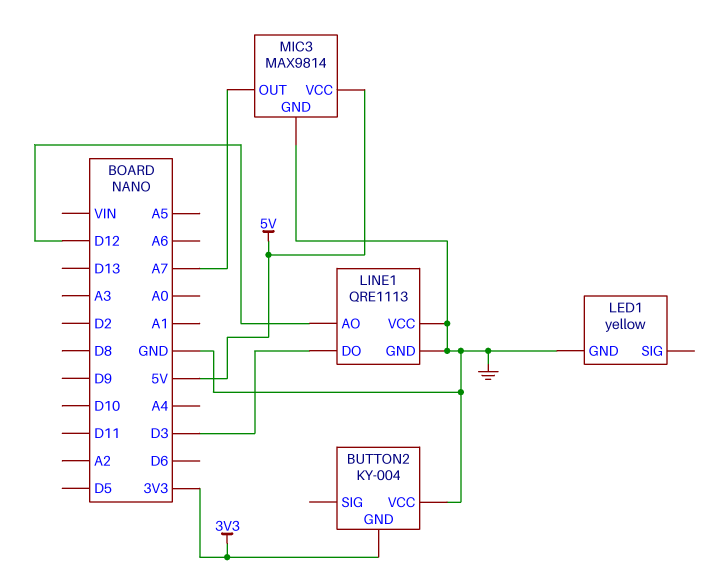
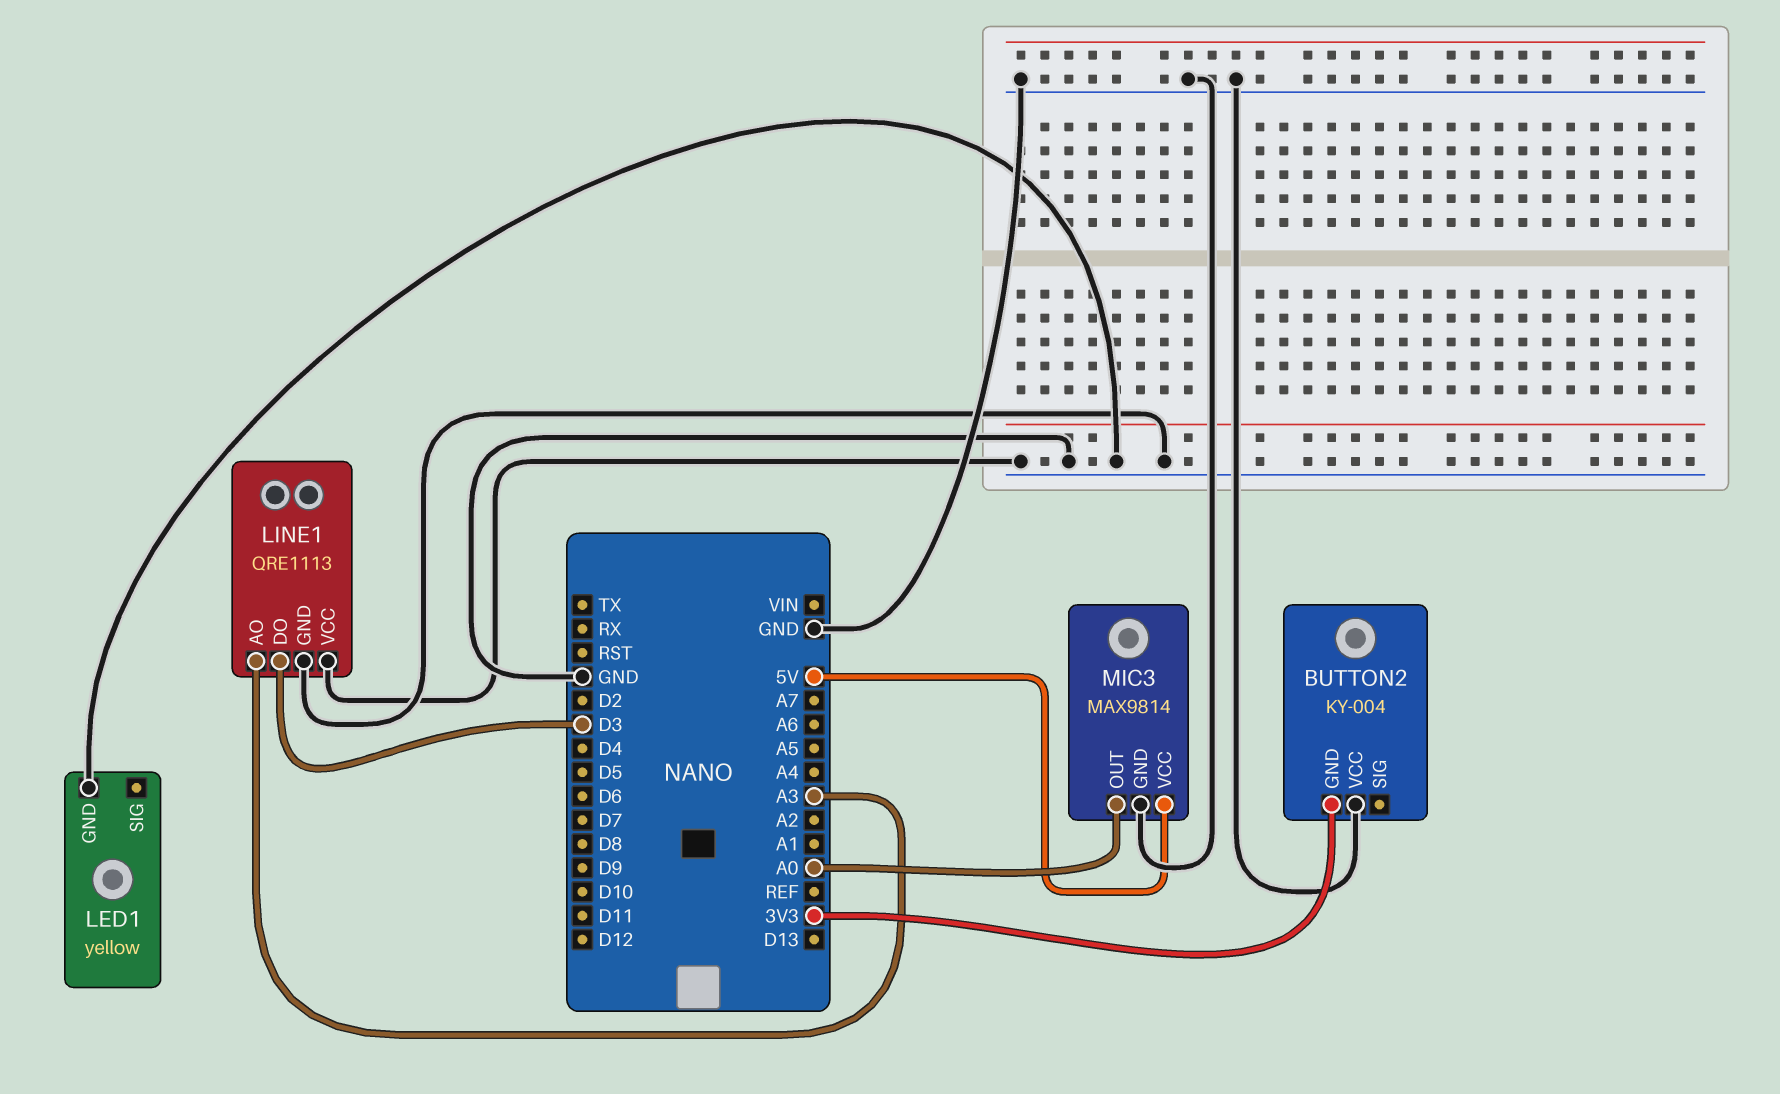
LINE1 pin AO: D12 -> A3
MIC3 pin OUT: A7 -> A0

